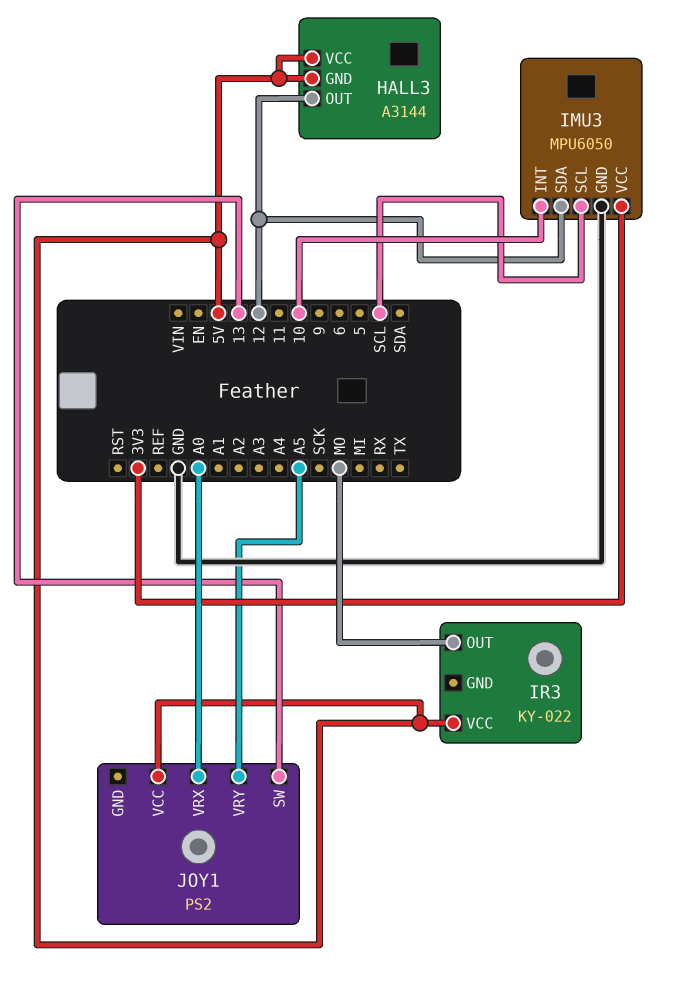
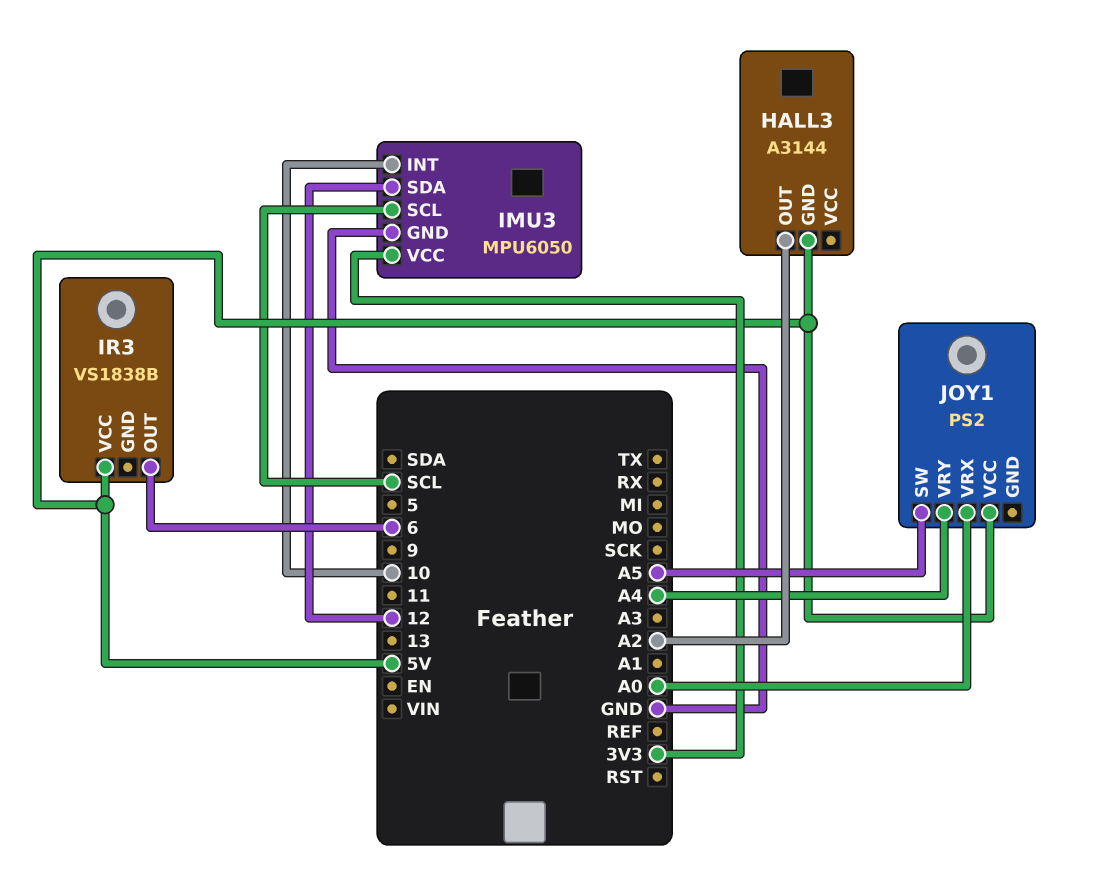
HALL3 pin OUT: 12 -> A2
HALL3 pin VCC: 5V -> none
IR3: KY-022 -> VS1838B
IR3 pin OUT: MO -> 6
JOY1 pin SW: 13 -> A5
JOY1 pin VRY: A5 -> A4

